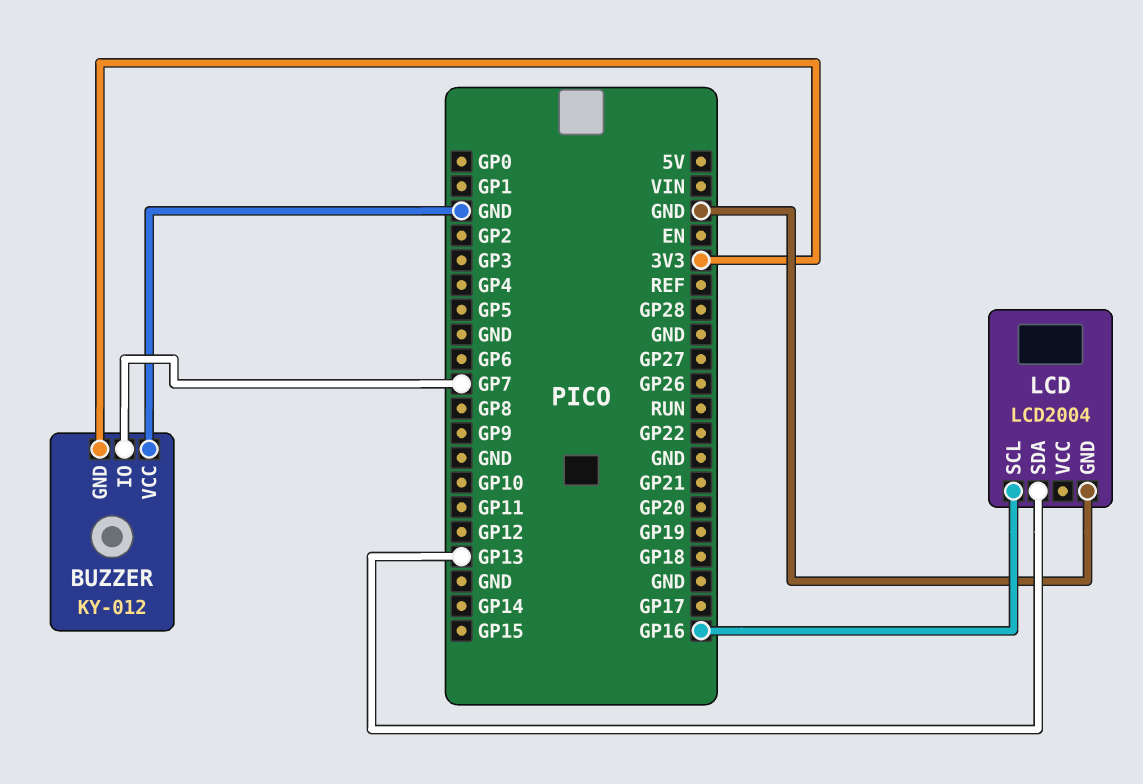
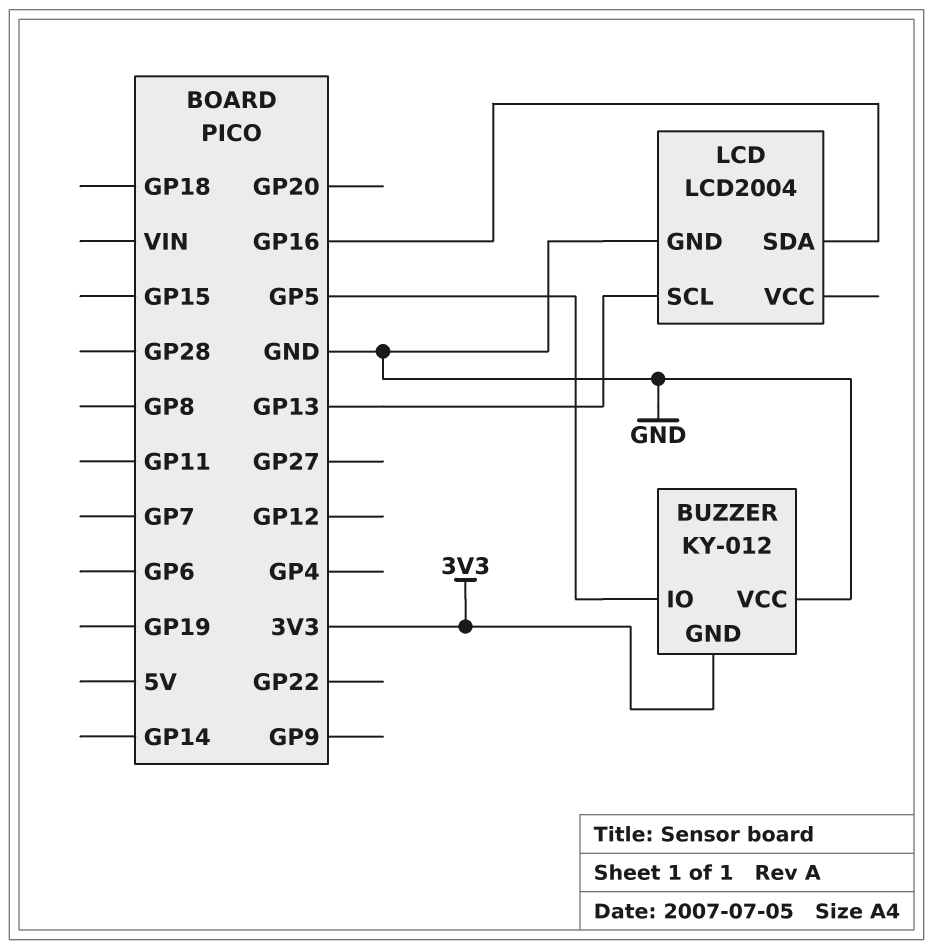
BUZZER pin IO: GP7 -> GP5
LCD pin SCL: GP16 -> GP13
LCD pin SDA: GP13 -> GP16

